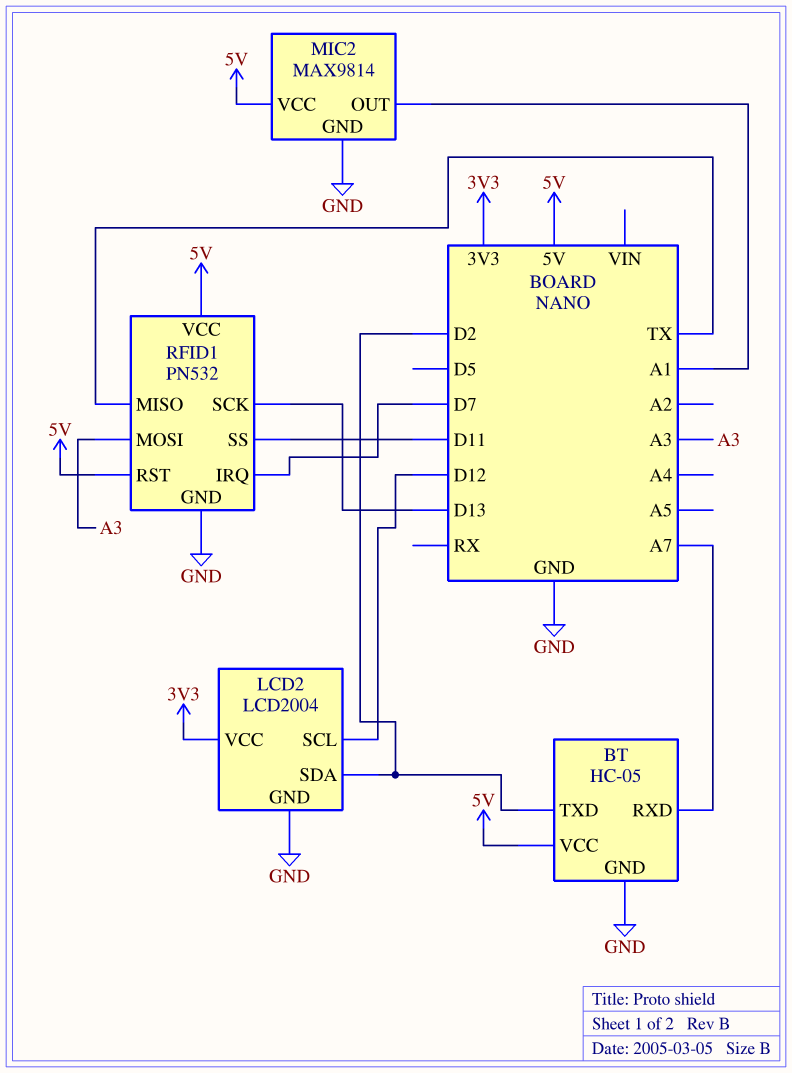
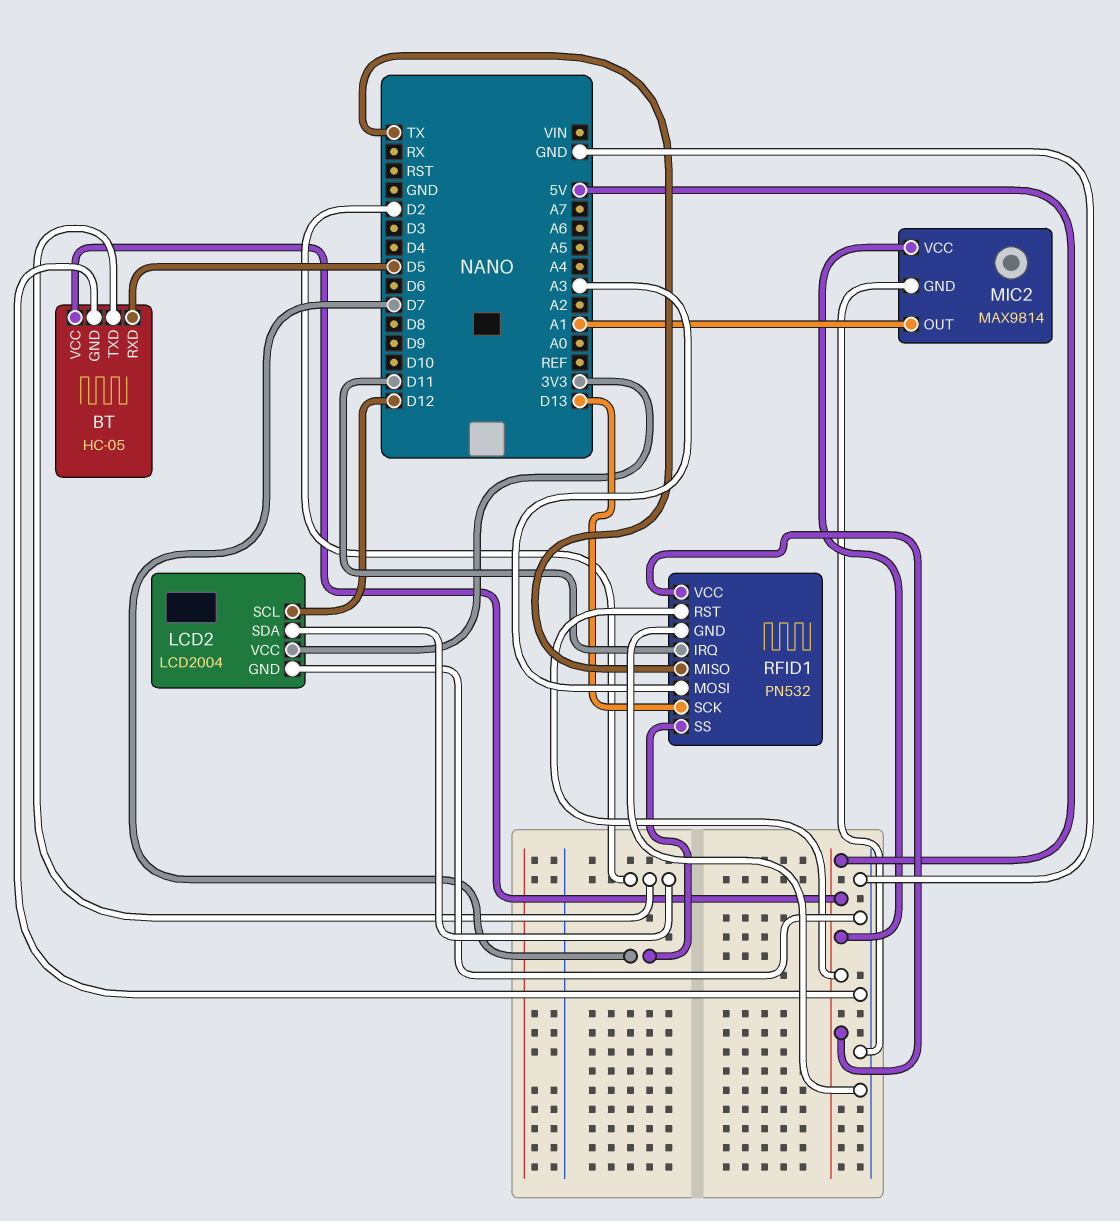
BT pin RXD: A7 -> D5
RFID1 pin IRQ: D7 -> D11
RFID1 pin SS: D11 -> D7

